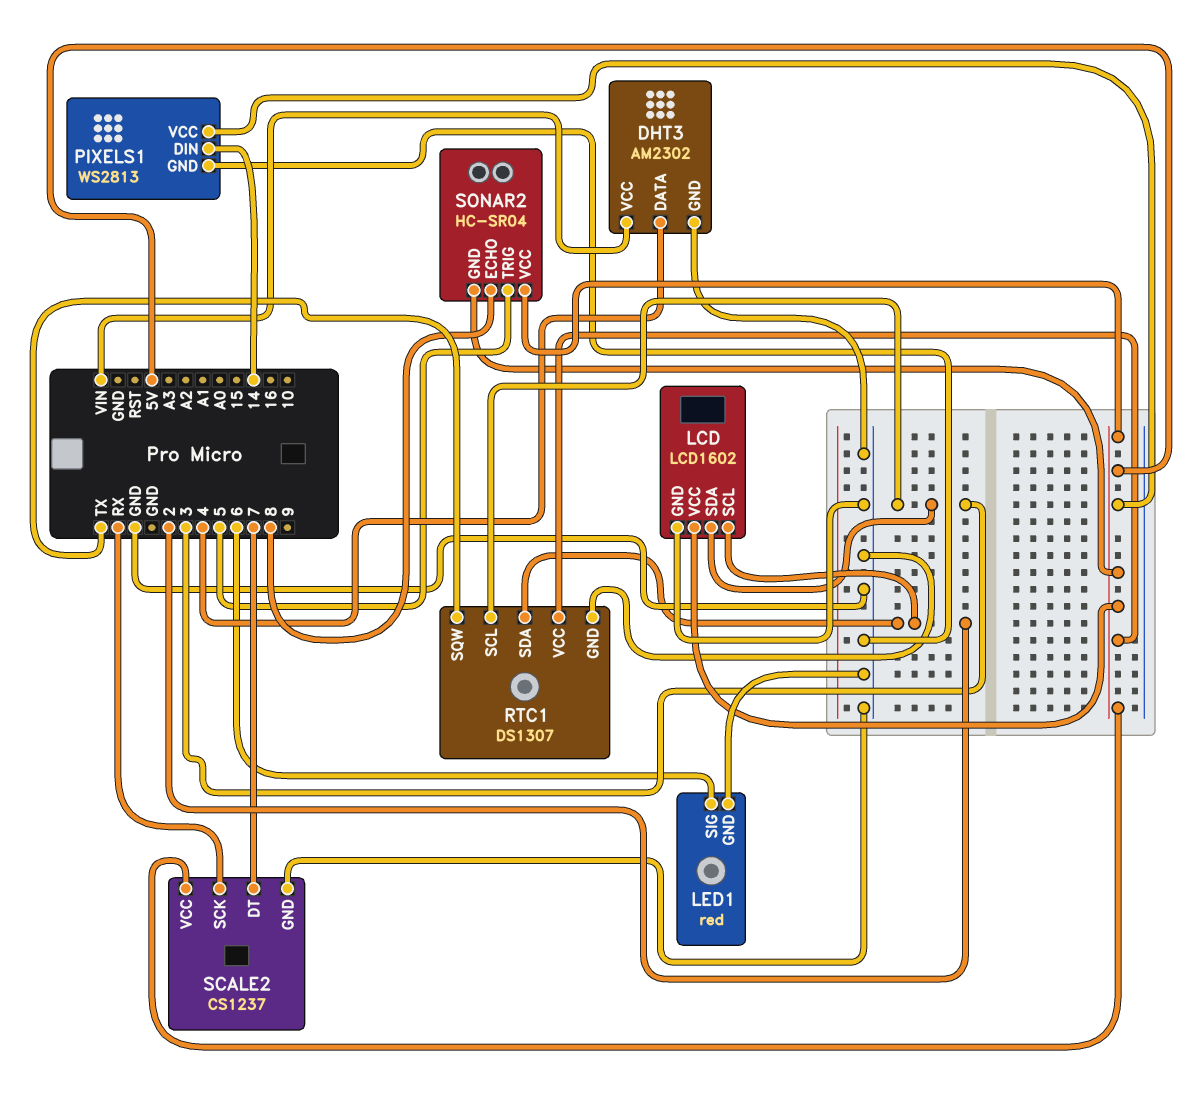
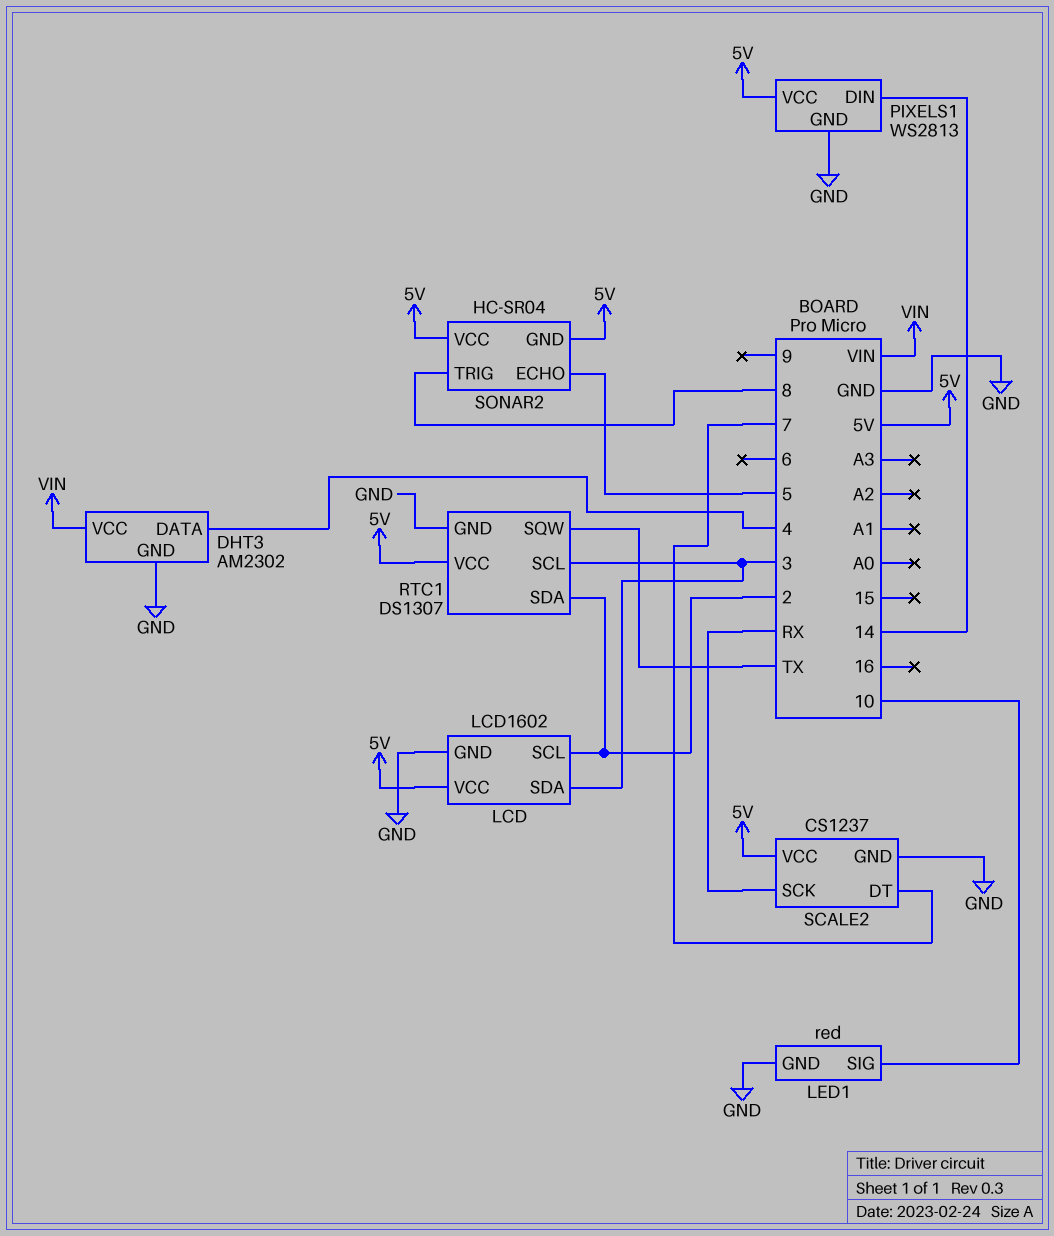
LED1 pin SIG: 6 -> 10
SONAR2 pin ECHO: 8 -> 5
SONAR2 pin TRIG: 5 -> 8

